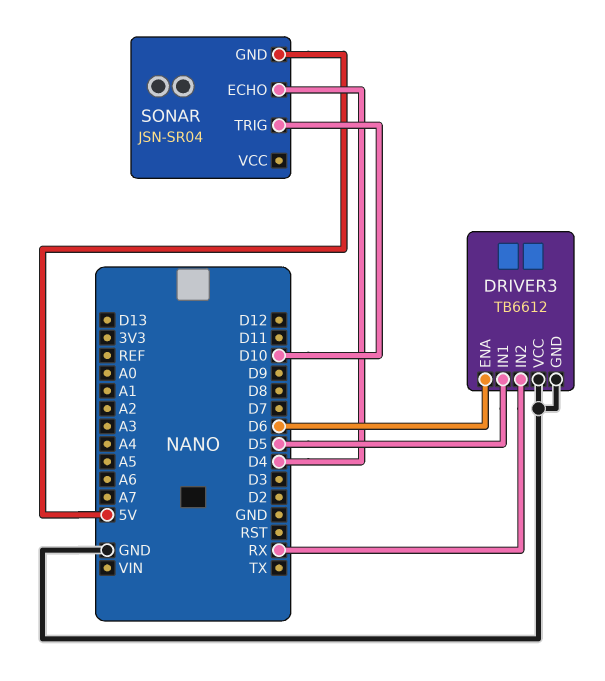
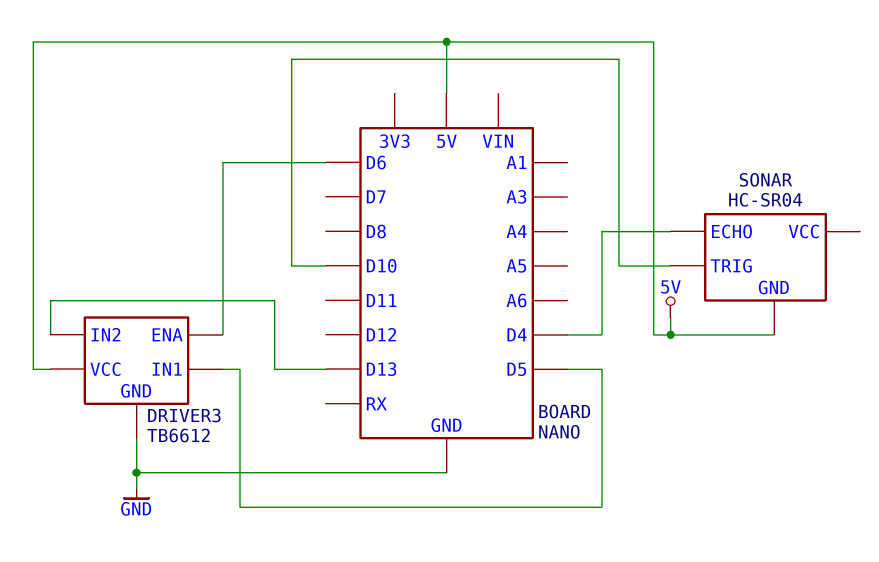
DRIVER3 pin IN2: RX -> D13
DRIVER3 pin VCC: GND -> 5V
SONAR: JSN-SR04 -> HC-SR04

